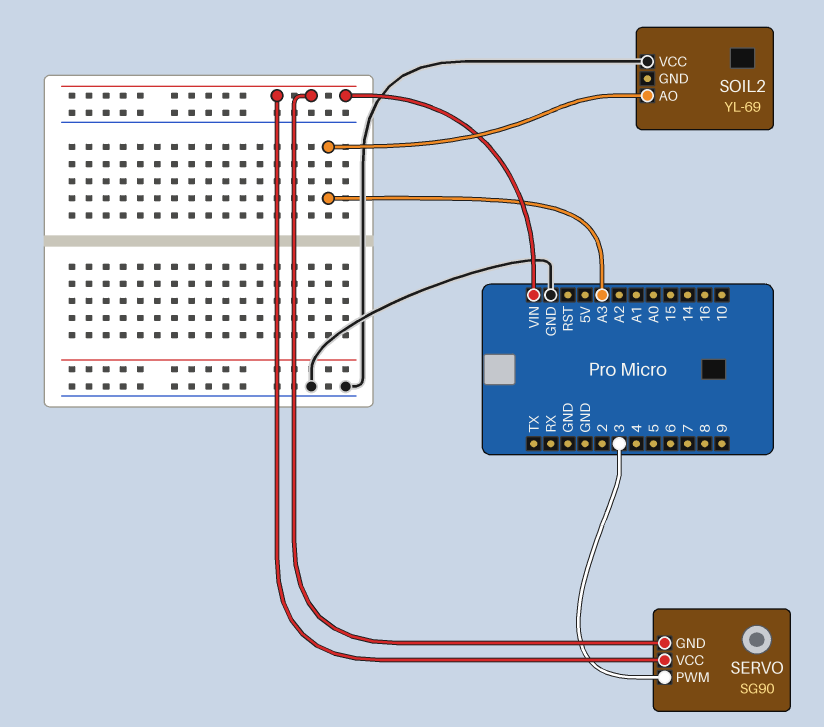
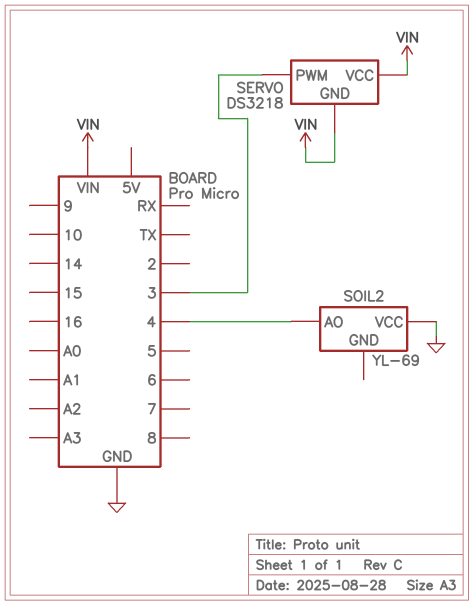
SERVO: SG90 -> DS3218
SOIL2 pin AO: A3 -> 4

